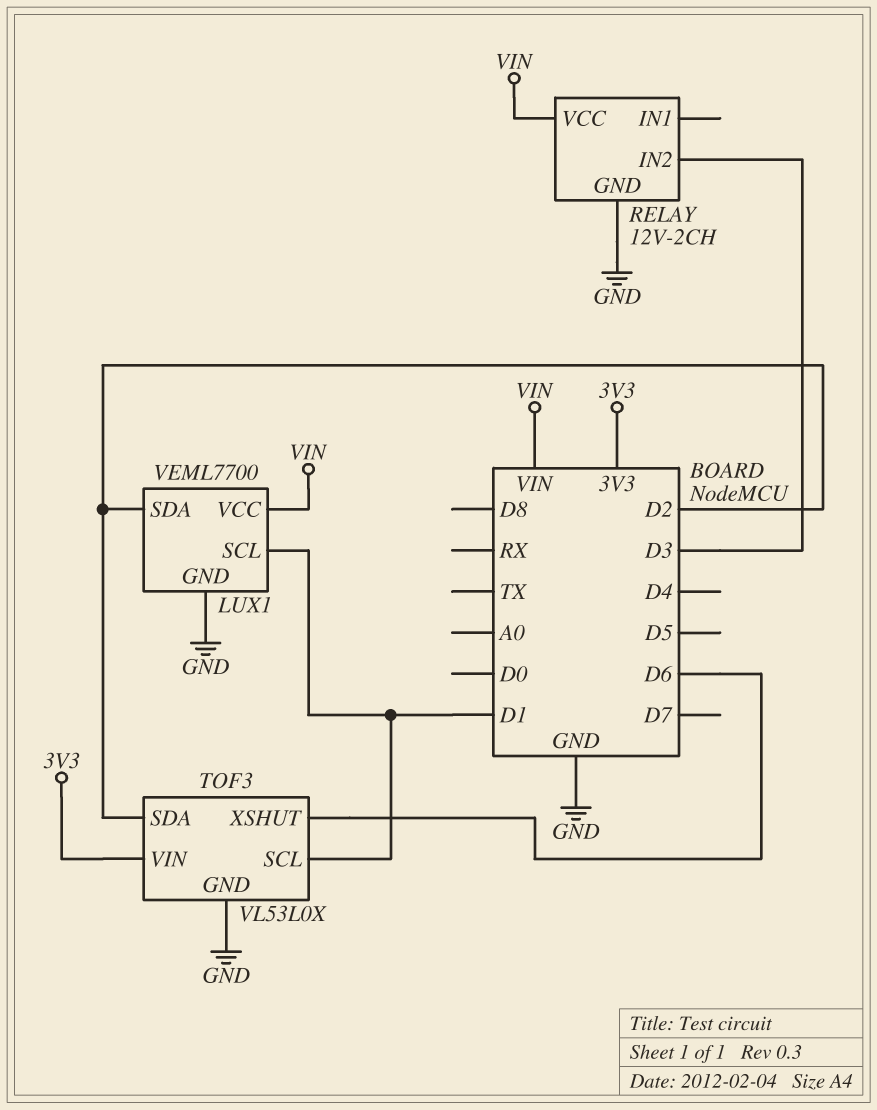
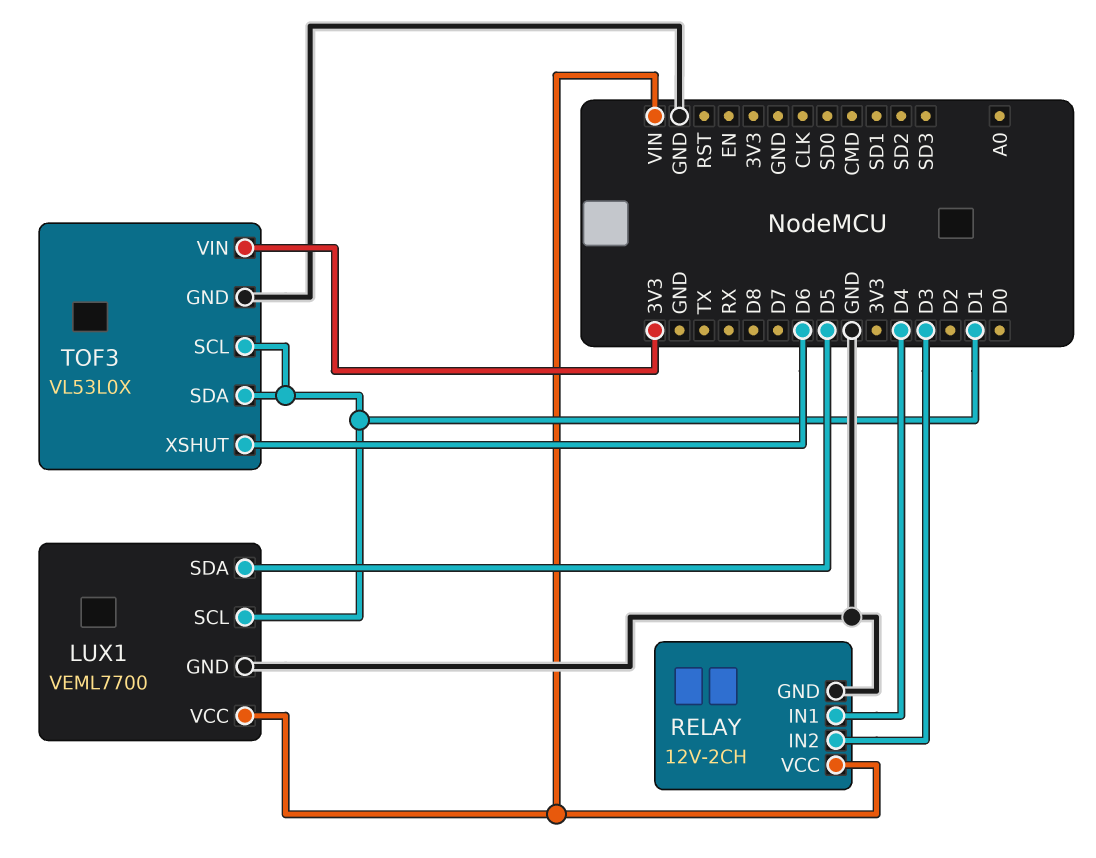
LUX1 pin SDA: D2 -> D5
RELAY pin IN1: none -> D4
TOF3 pin SDA: D2 -> D1

